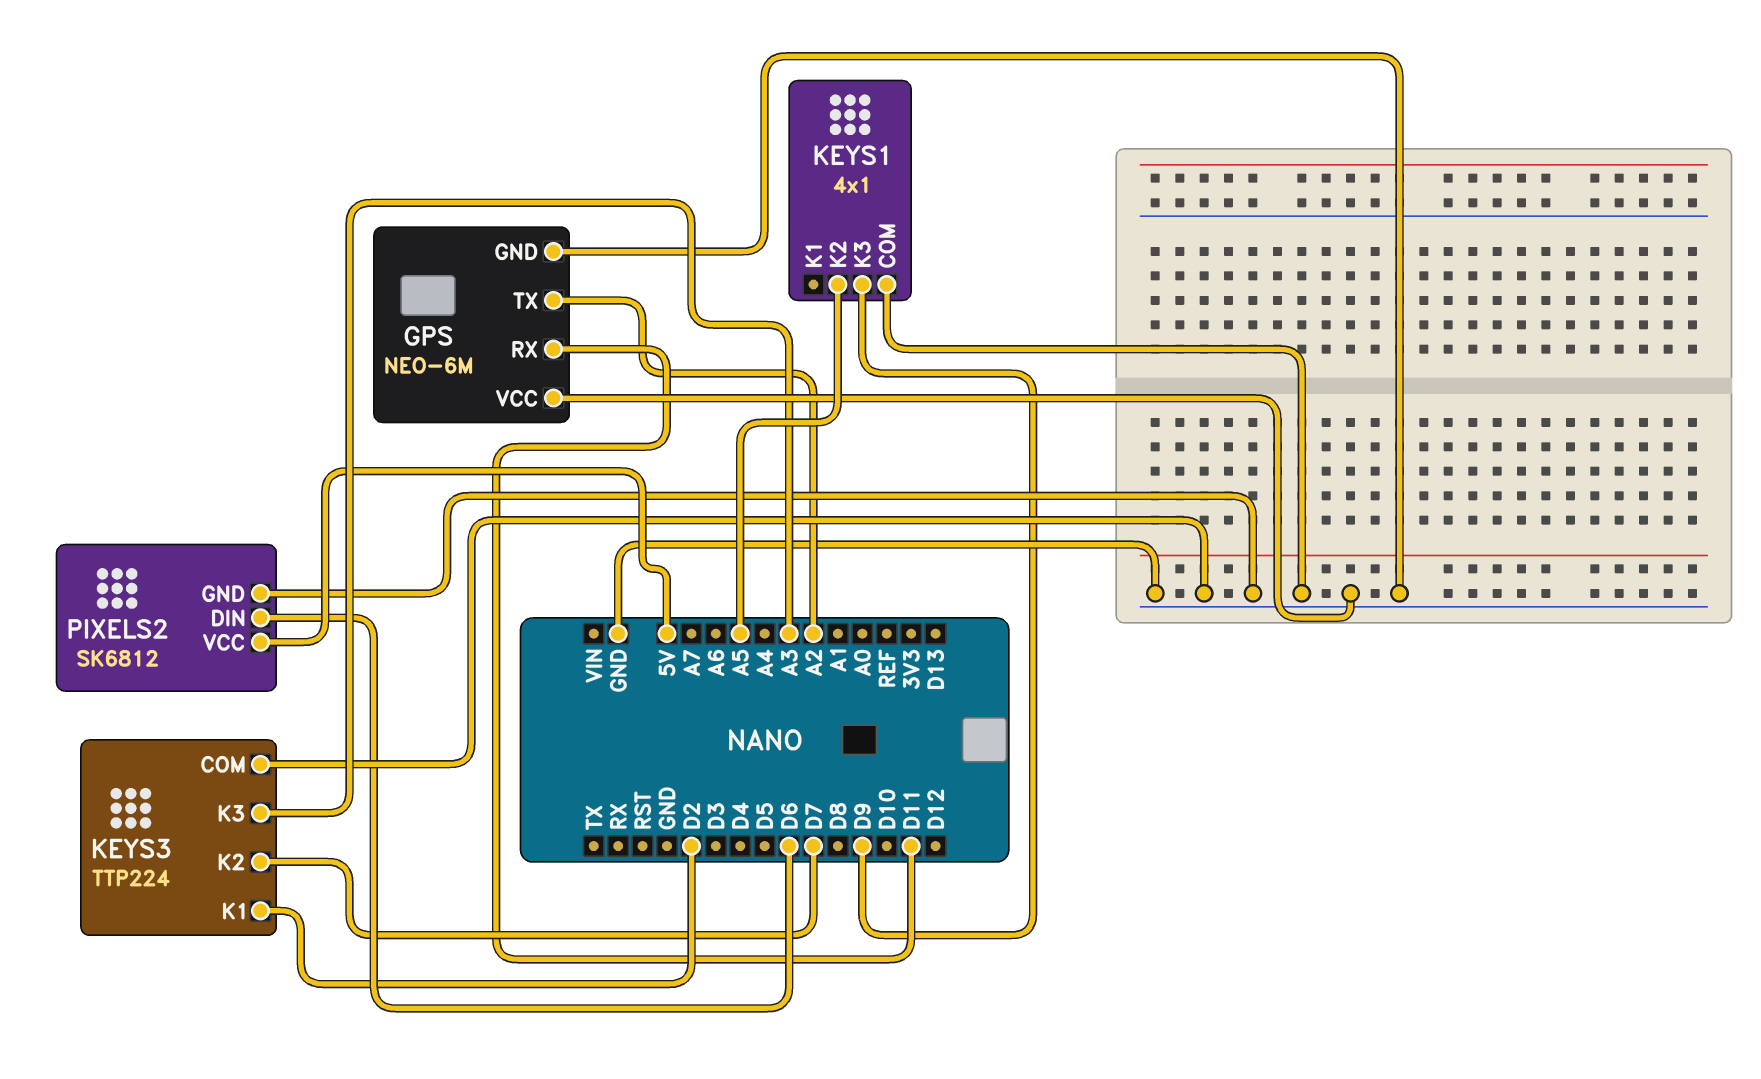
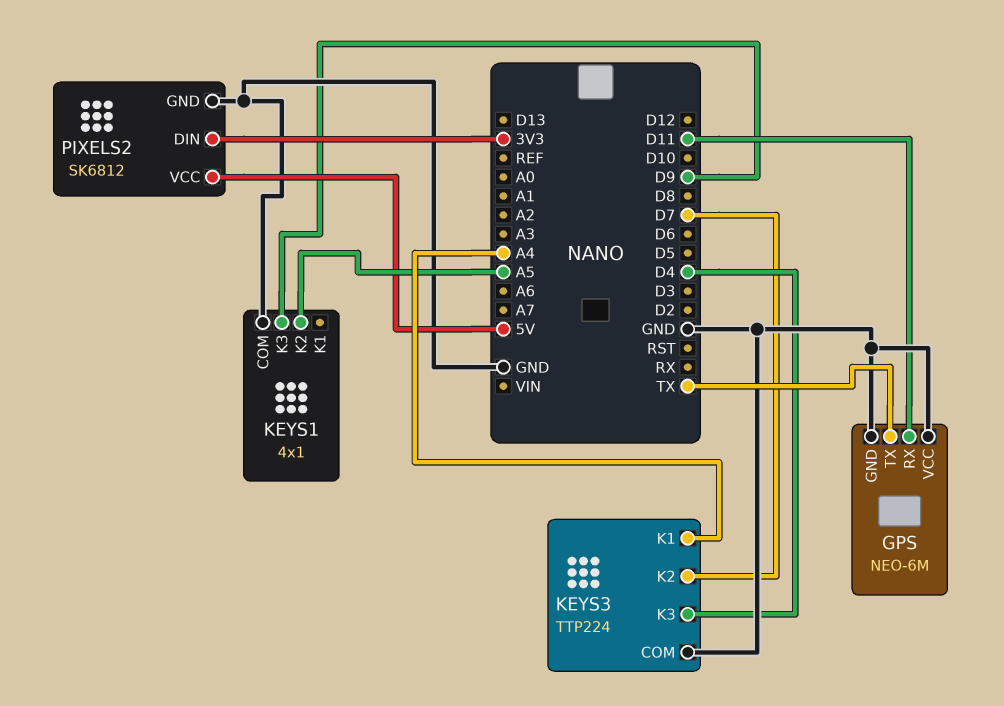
GPS pin TX: A2 -> TX
KEYS3 pin K1: D2 -> A4
KEYS3 pin K3: A3 -> D4
PIXELS2 pin DIN: D6 -> 3V3

